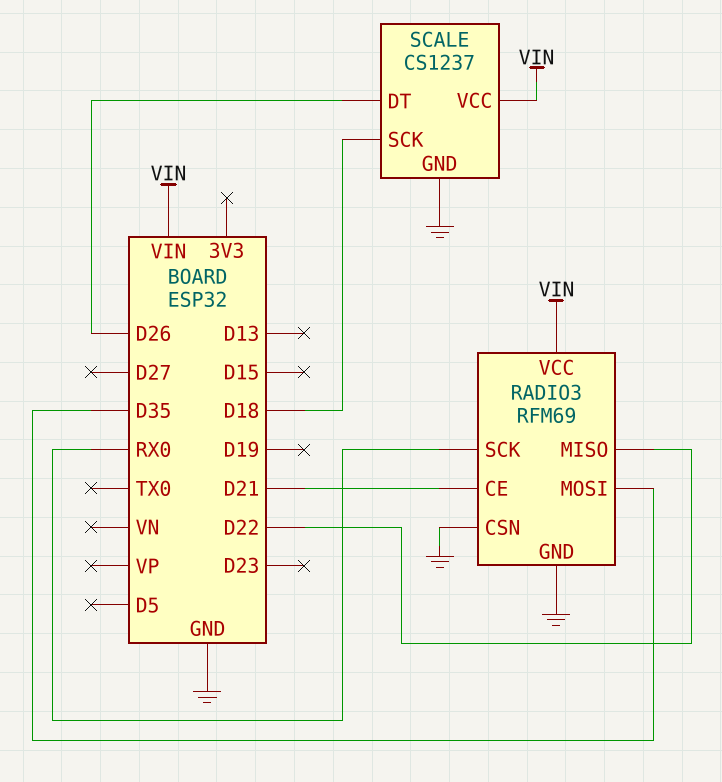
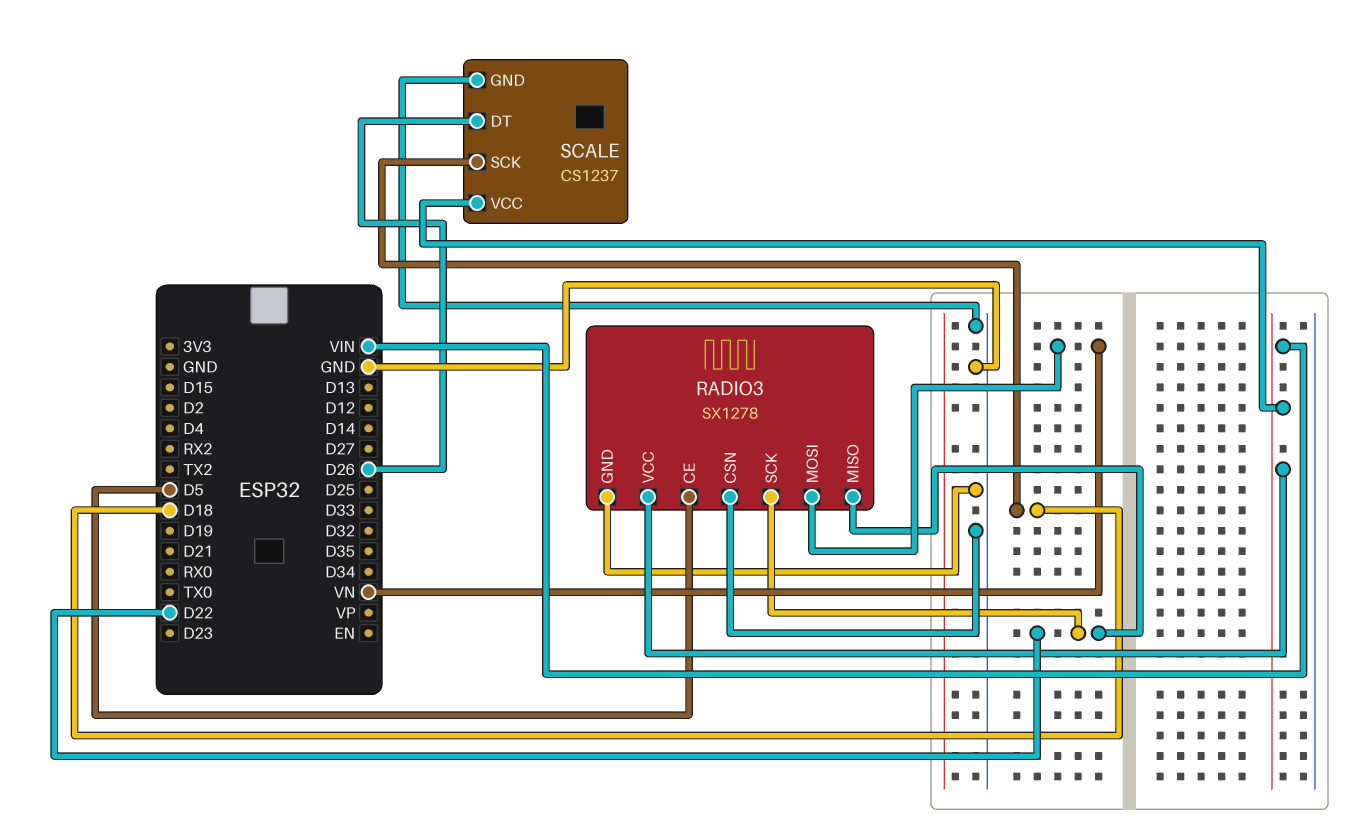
RADIO3: RFM69 -> SX1278
RADIO3 pin CE: D21 -> D5
RADIO3 pin MOSI: D35 -> VN
RADIO3 pin SCK: RX0 -> D22

